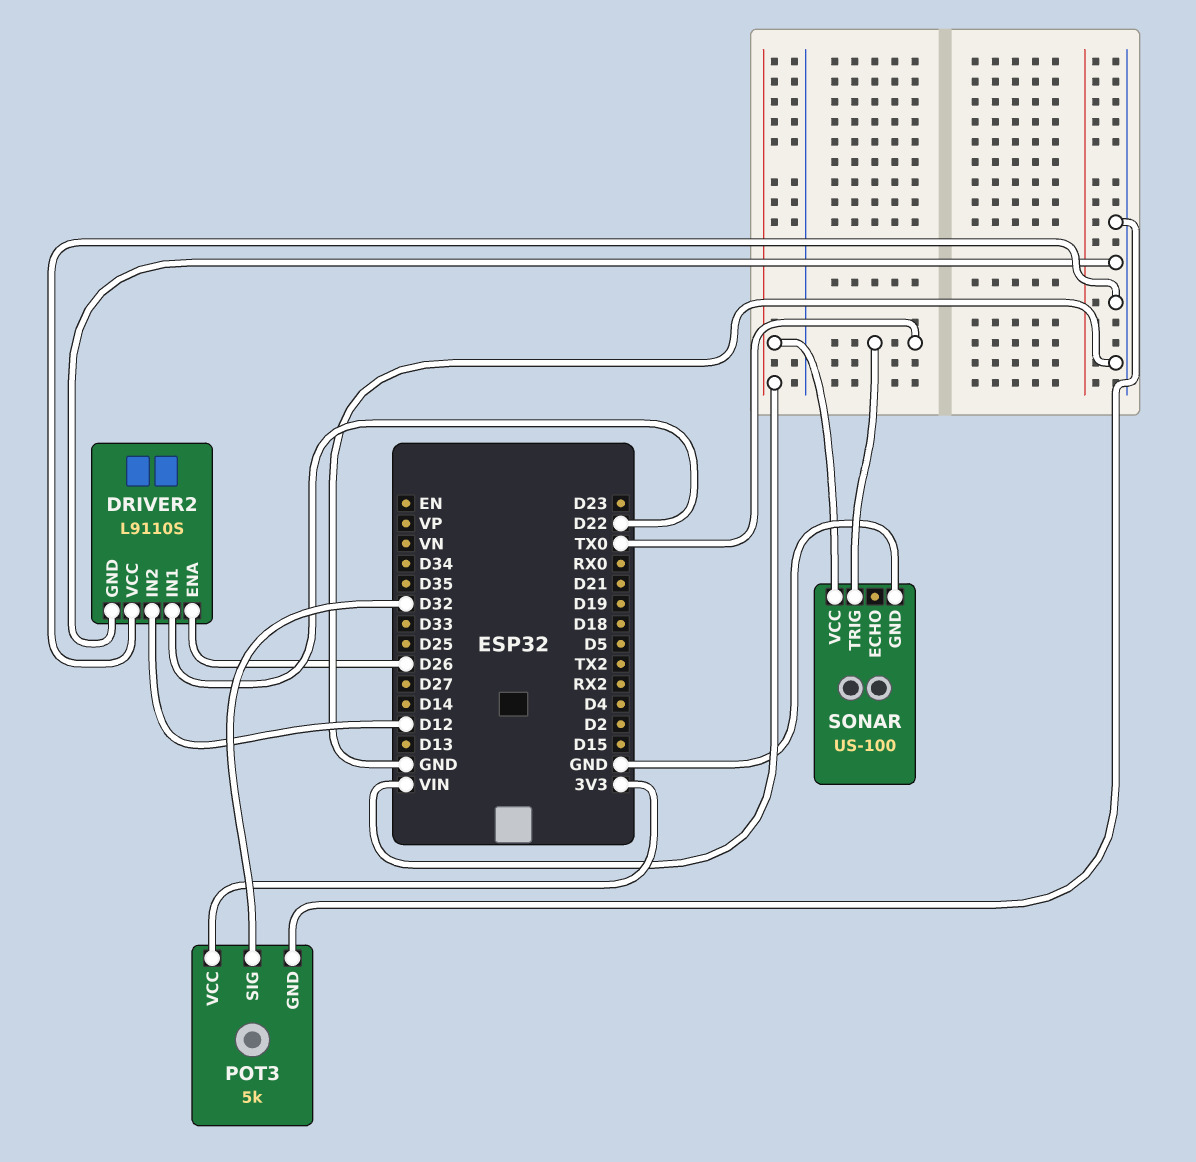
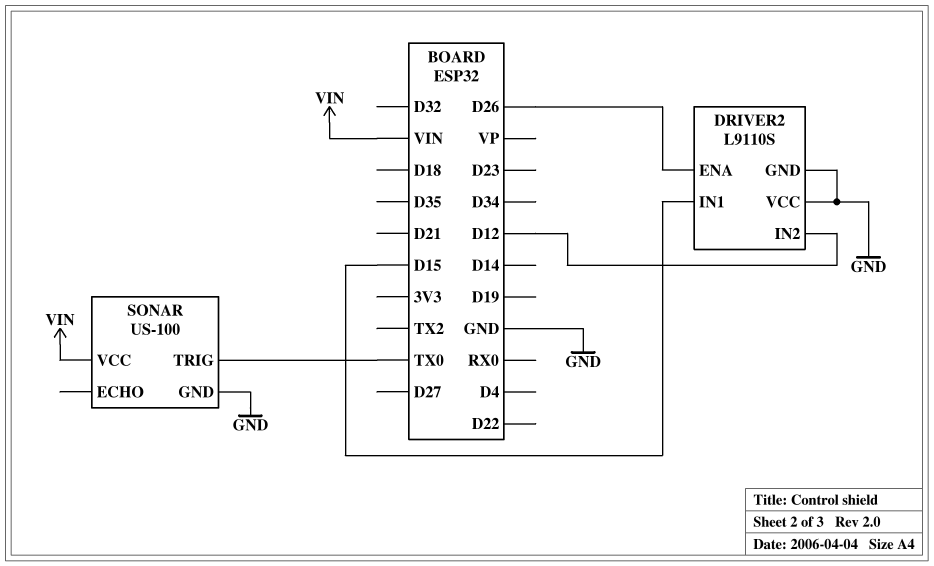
DRIVER2 pin IN1: D22 -> D15
POT3: 5k -> none
POT3 pin GND: GND -> none
POT3 pin SIG: D32 -> none
POT3 pin VCC: 3V3 -> none

